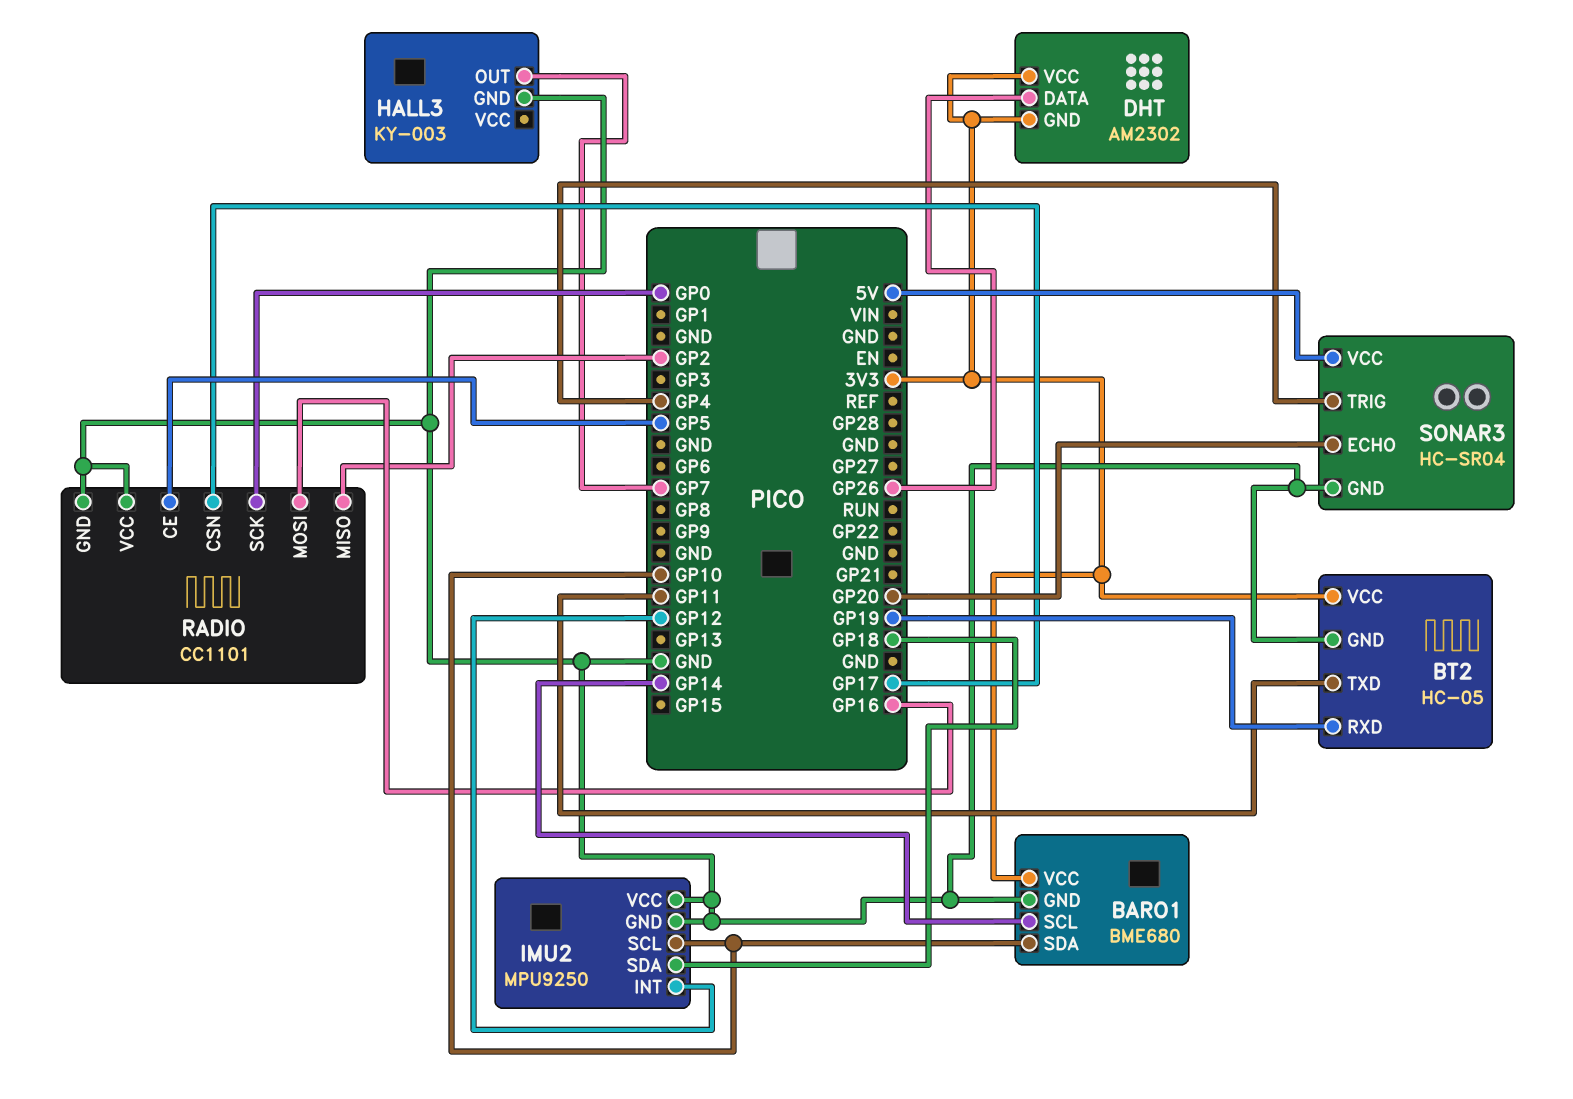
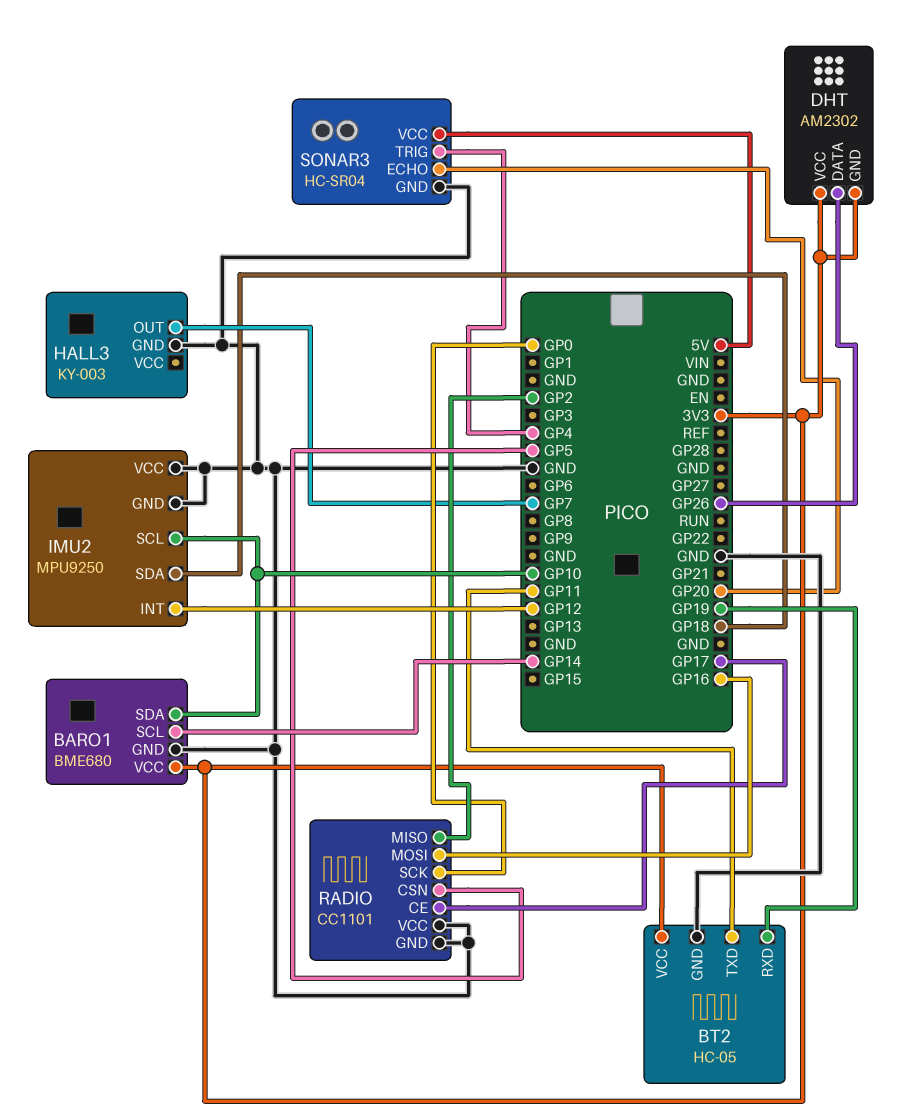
RADIO pin CE: GP5 -> GP17
RADIO pin CSN: GP17 -> GP5

